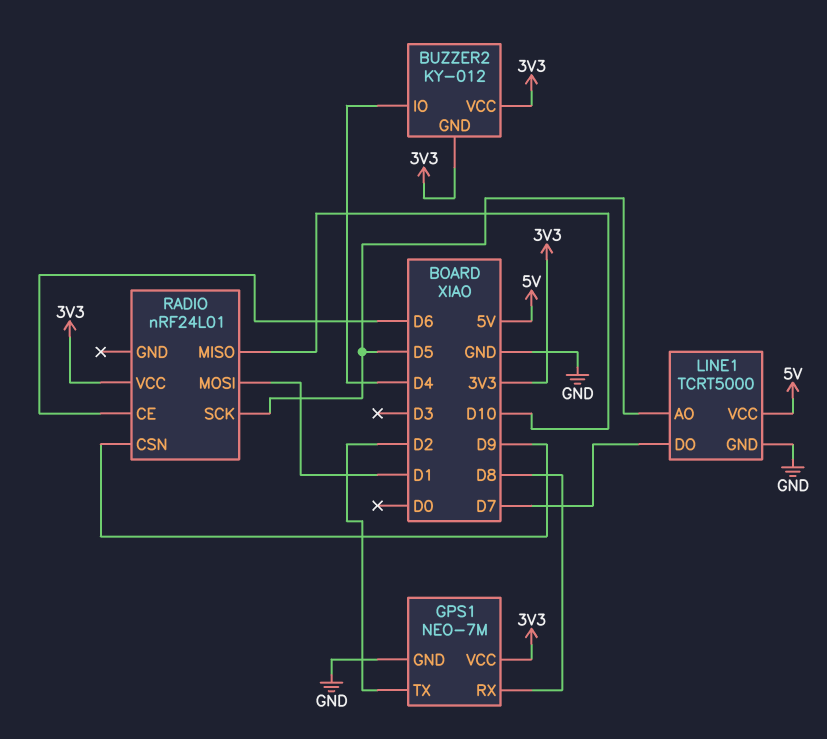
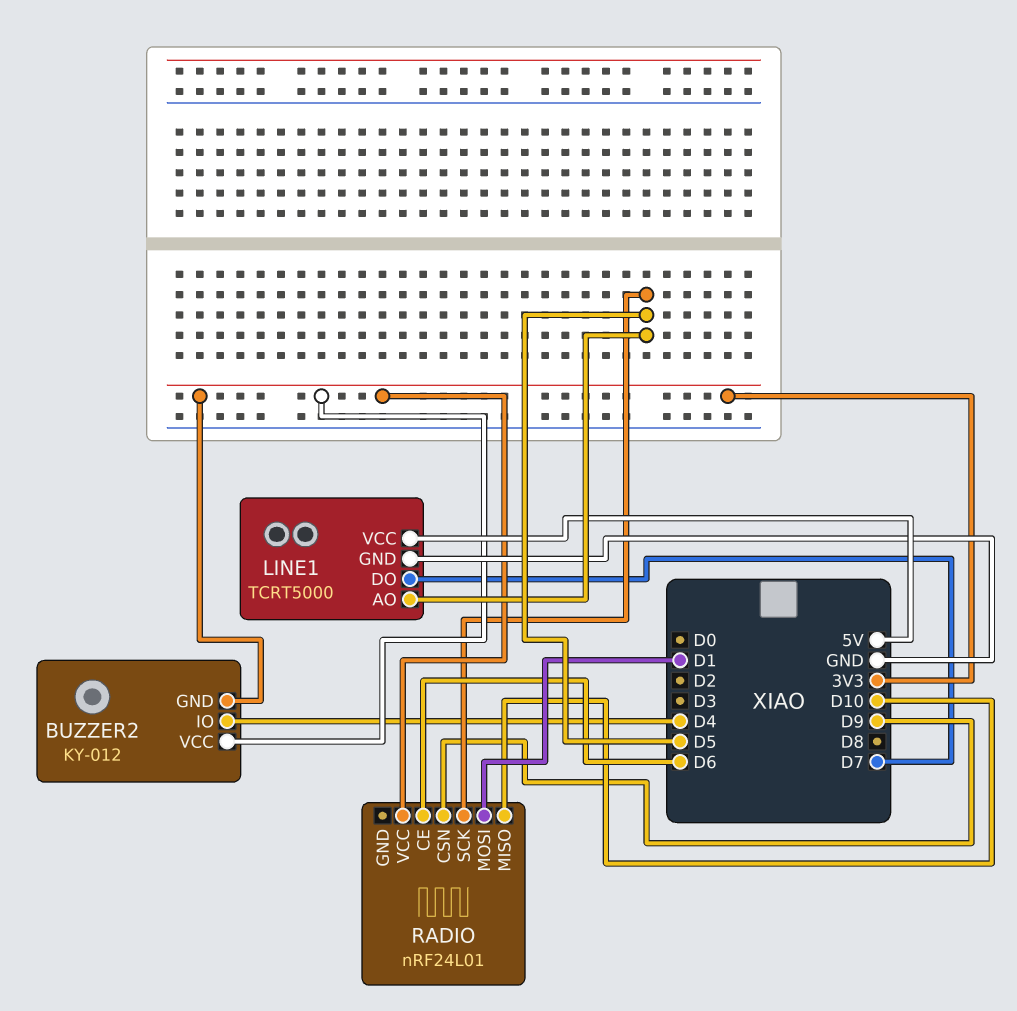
GPS1: NEO-7M -> none
GPS1 pin GND: GND -> none
GPS1 pin RX: D8 -> none
GPS1 pin TX: D2 -> none
GPS1 pin VCC: 3V3 -> none

